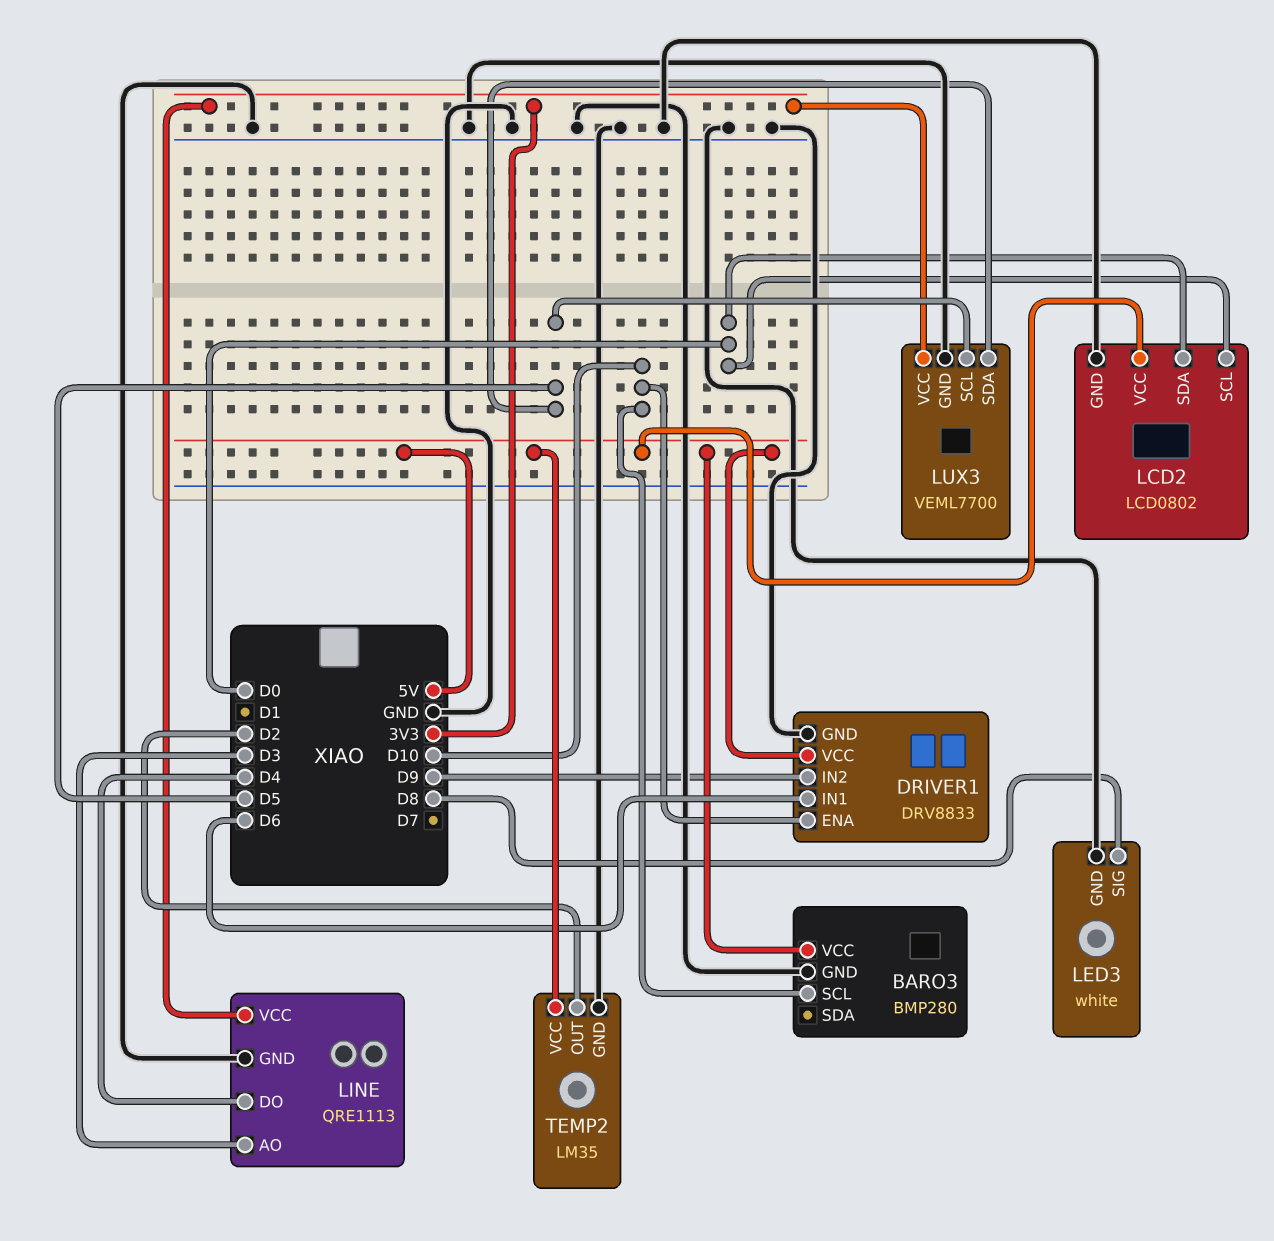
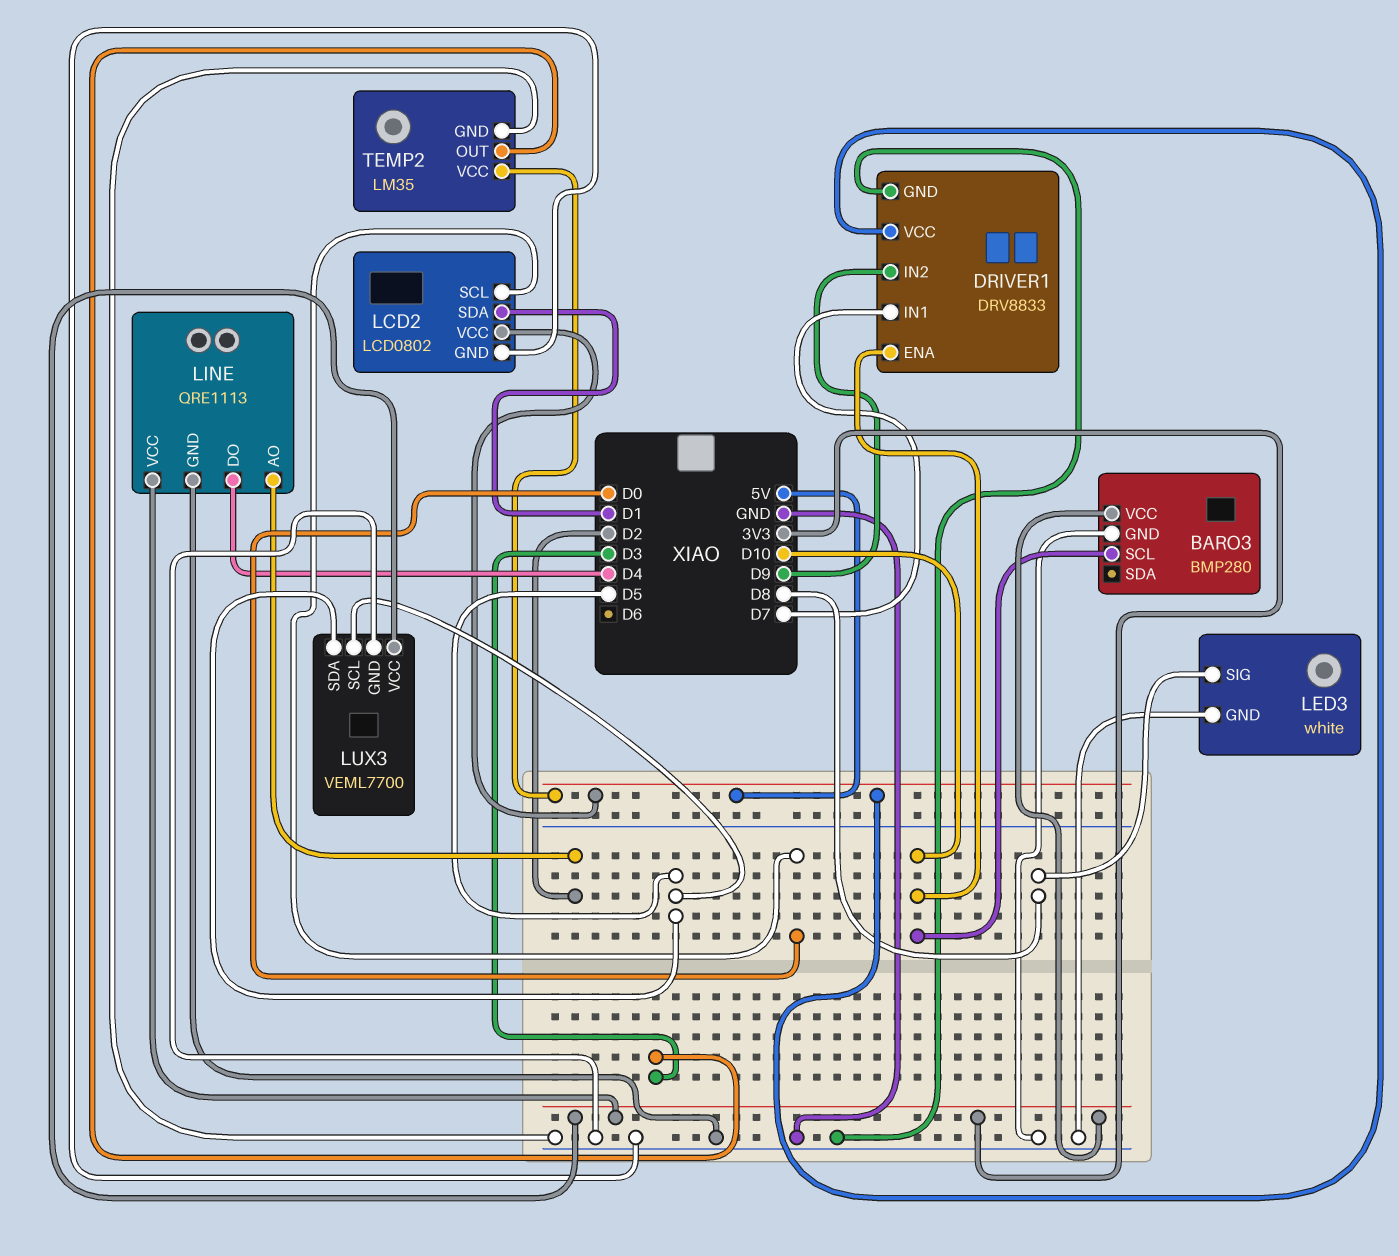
BARO3 pin VCC: 5V -> 3V3
DRIVER1 pin IN1: D6 -> D7
LCD2 pin SDA: D0 -> D1
LINE pin AO: D3 -> D2
TEMP2 pin OUT: D2 -> D3

